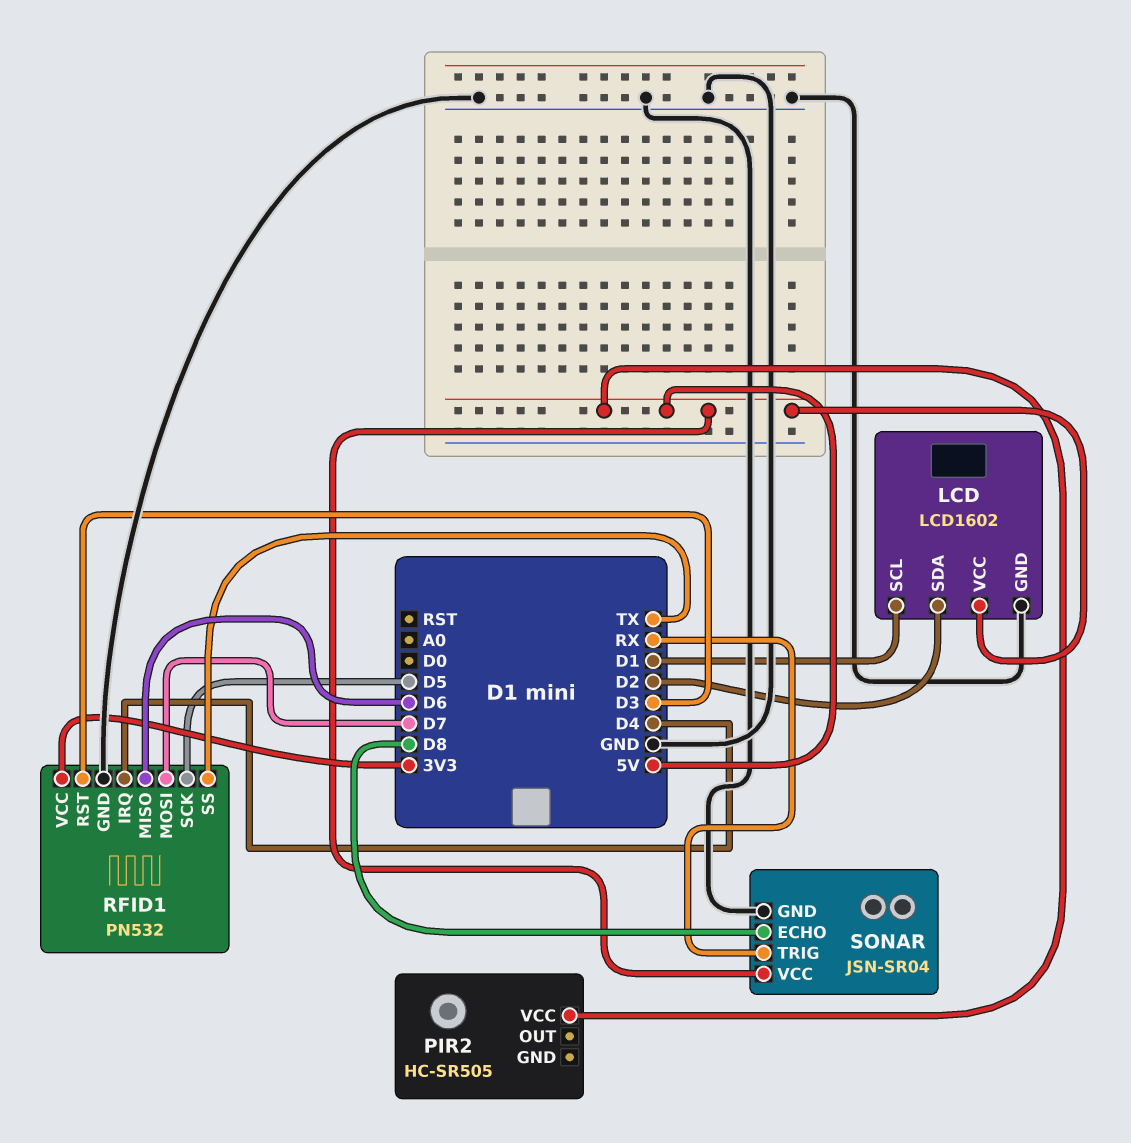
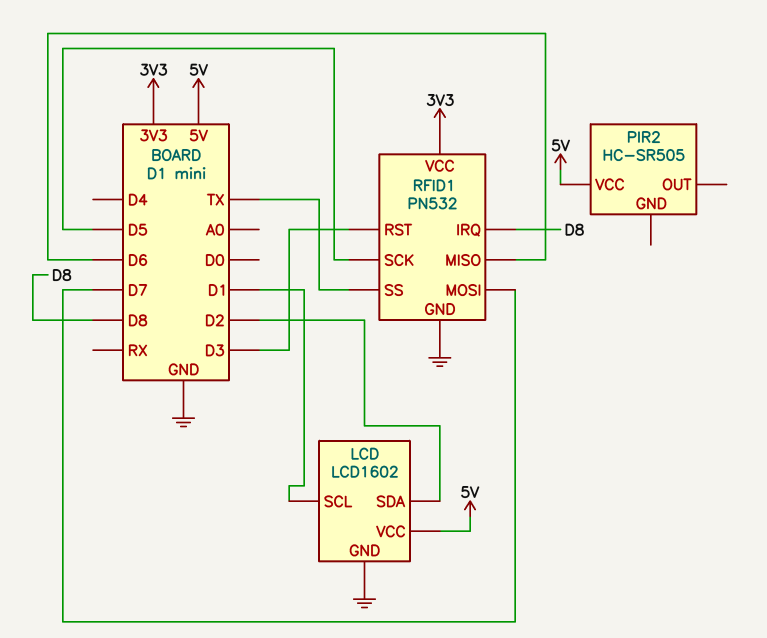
RFID1 pin IRQ: D4 -> D8
SONAR: JSN-SR04 -> none
SONAR pin ECHO: D8 -> none
SONAR pin GND: GND -> none
SONAR pin TRIG: RX -> none
SONAR pin VCC: 5V -> none

